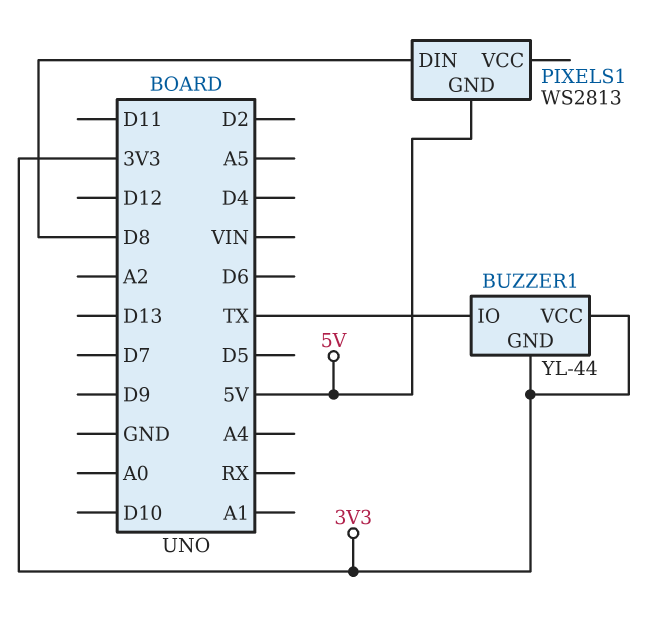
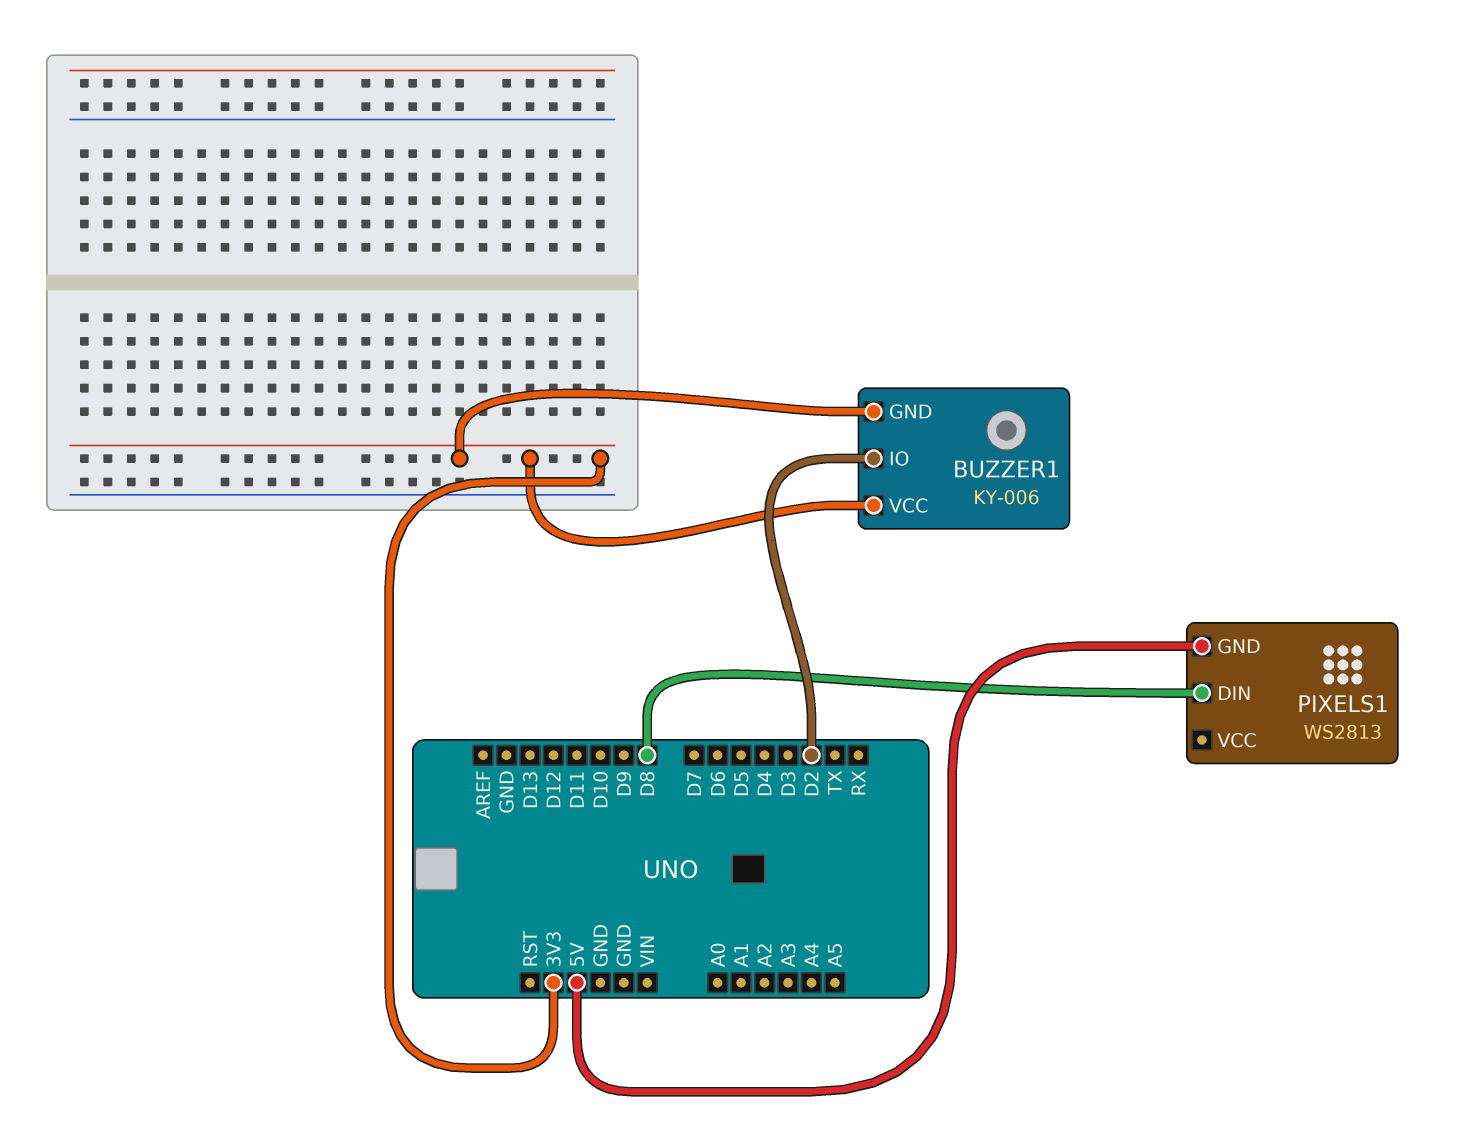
BUZZER1: YL-44 -> KY-006
BUZZER1 pin IO: TX -> D2

